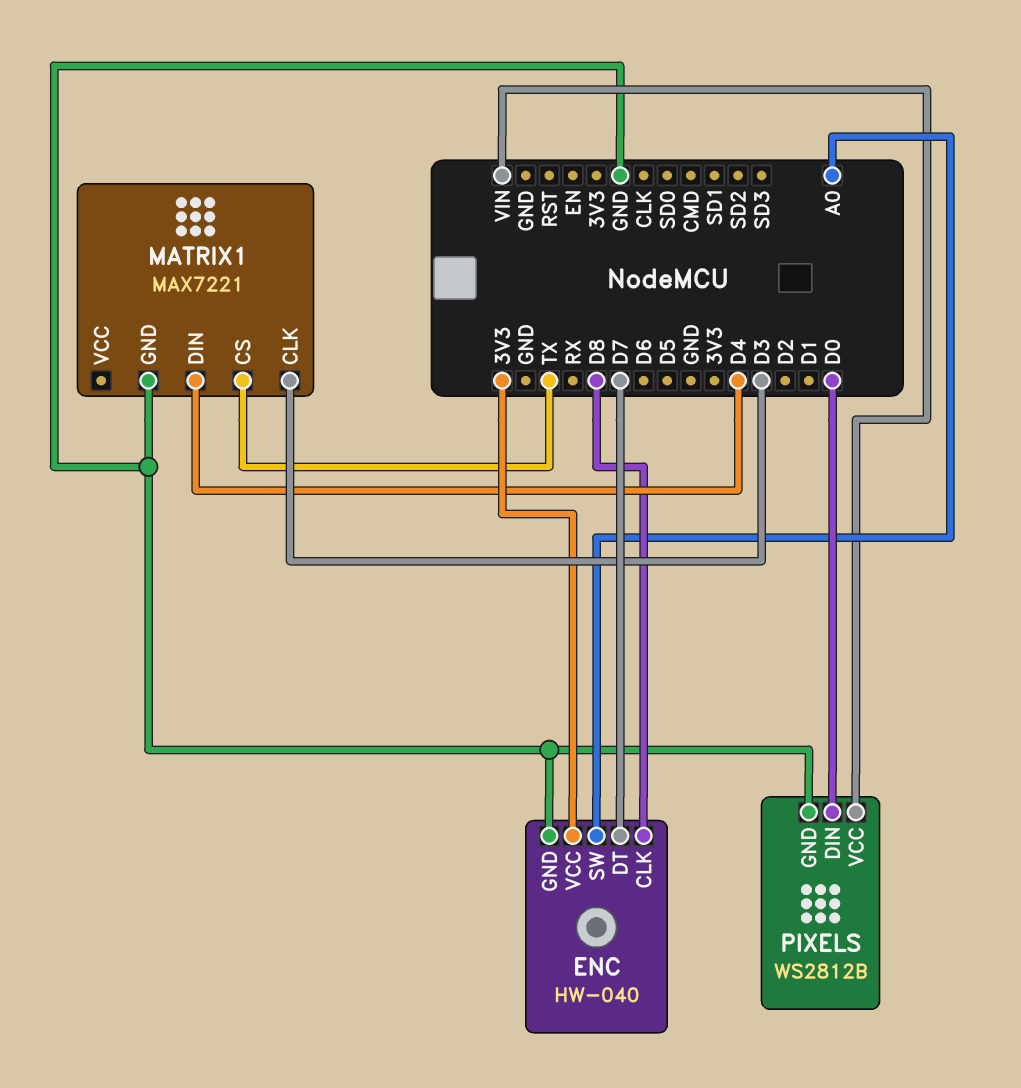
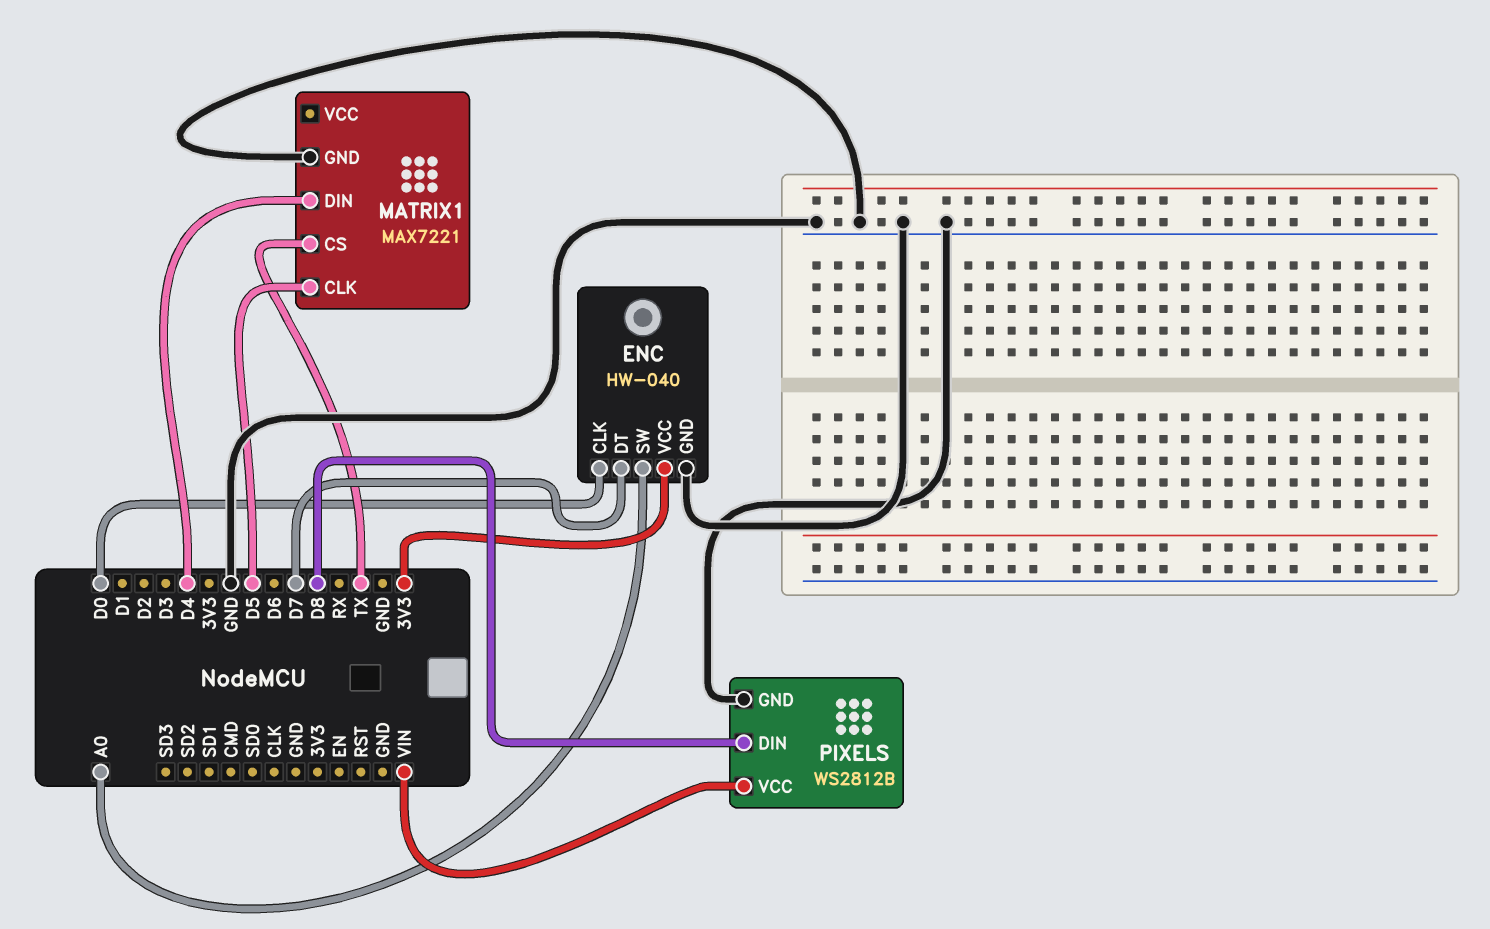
ENC pin CLK: D8 -> D0
MATRIX1 pin CLK: D3 -> D5
PIXELS pin DIN: D0 -> D8

